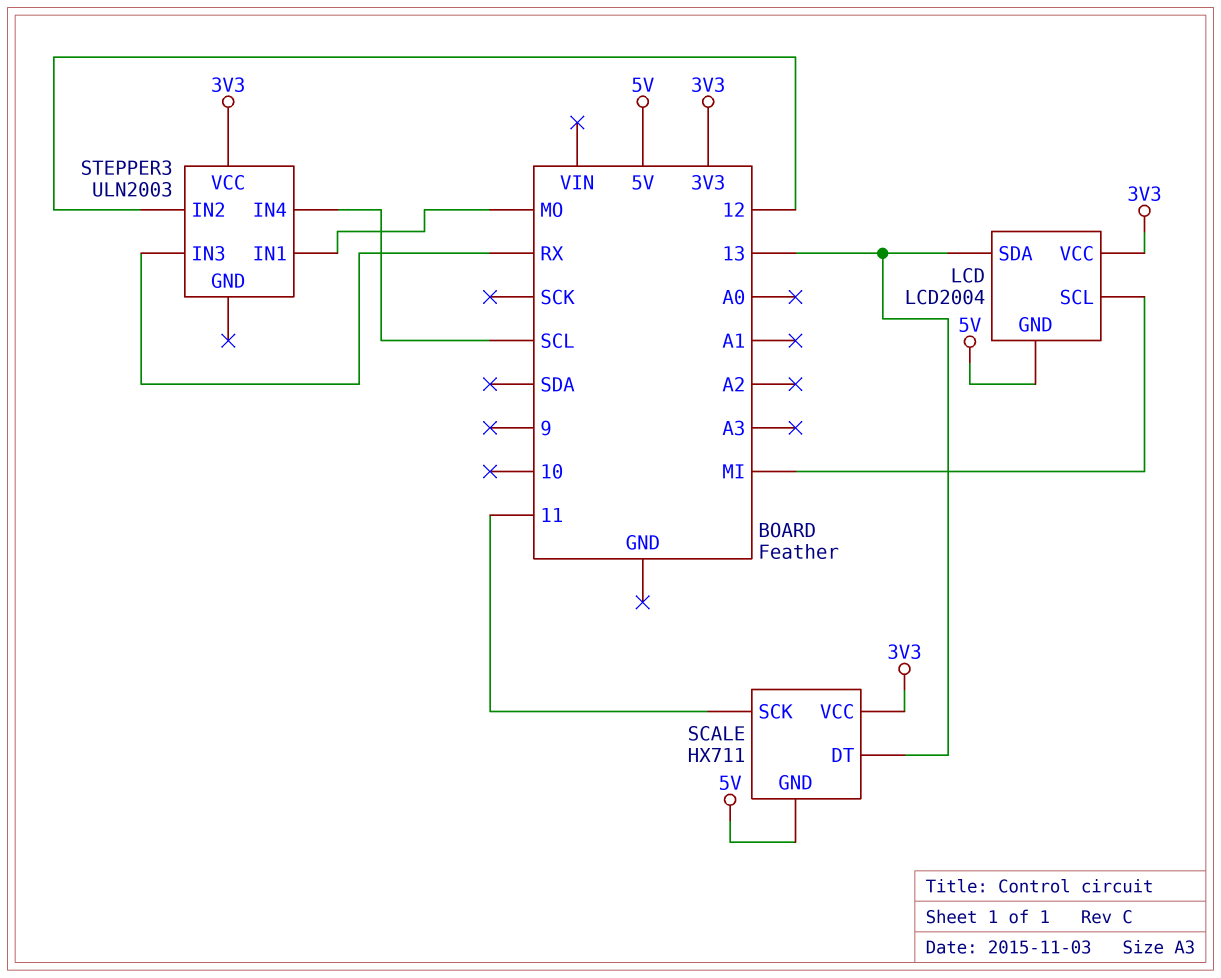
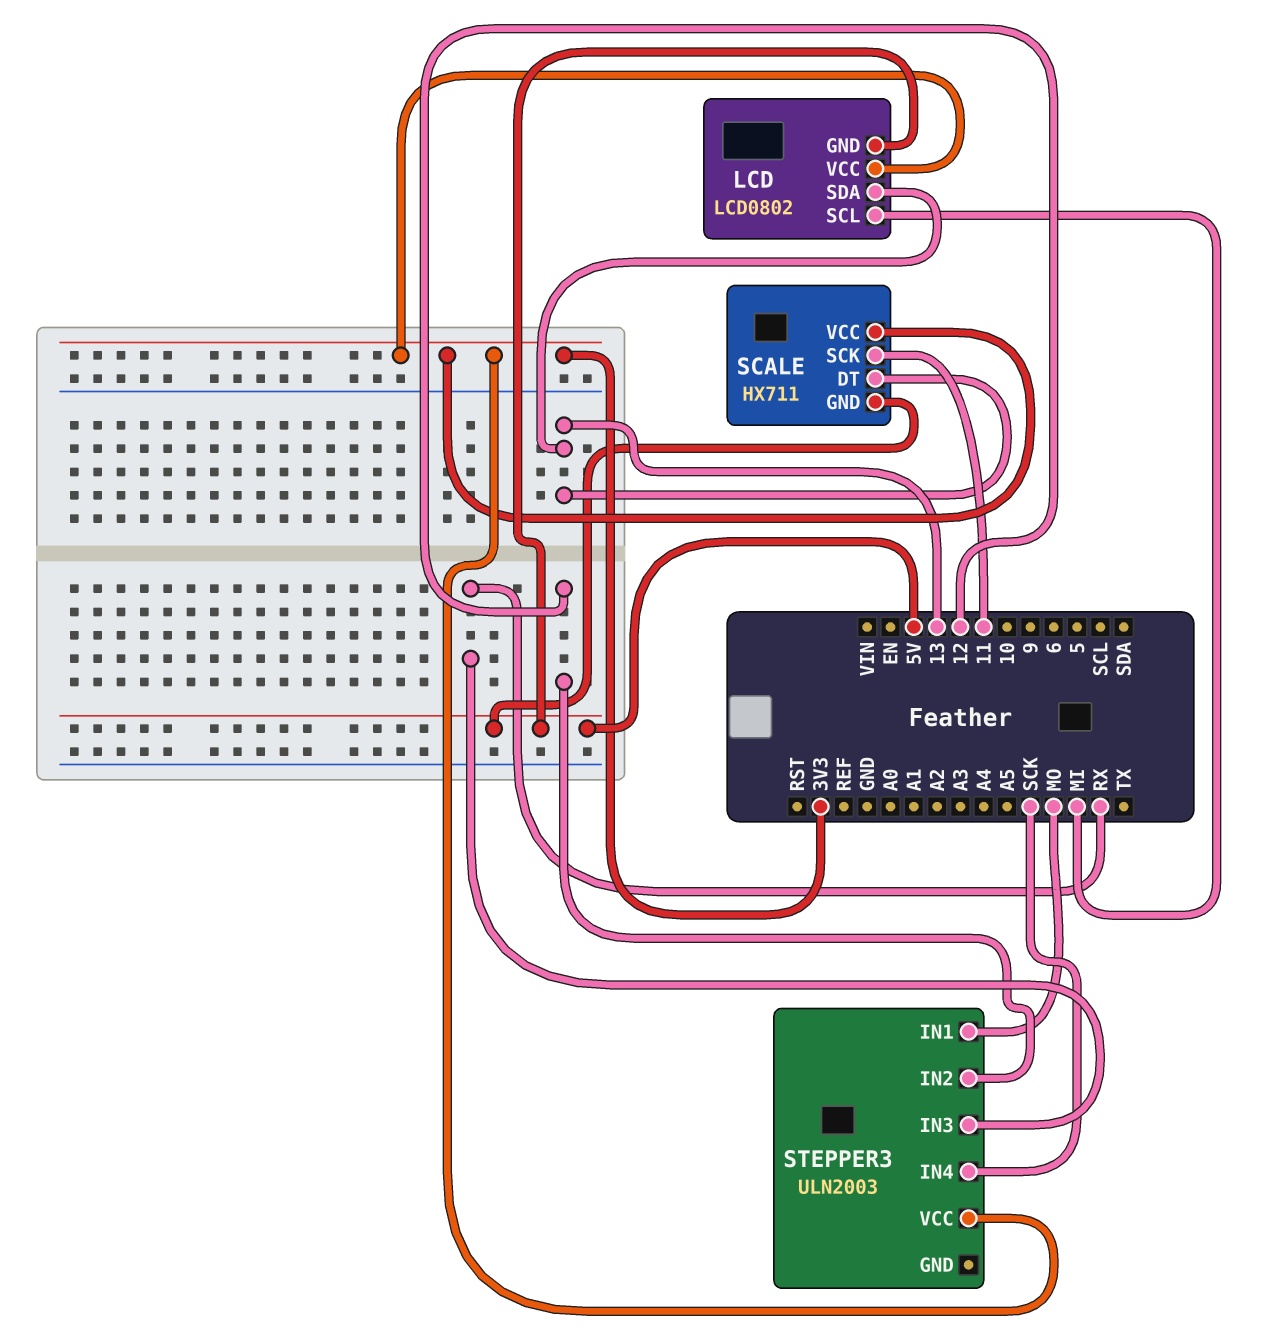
LCD: LCD2004 -> LCD0802
STEPPER3 pin IN4: SCL -> SCK

